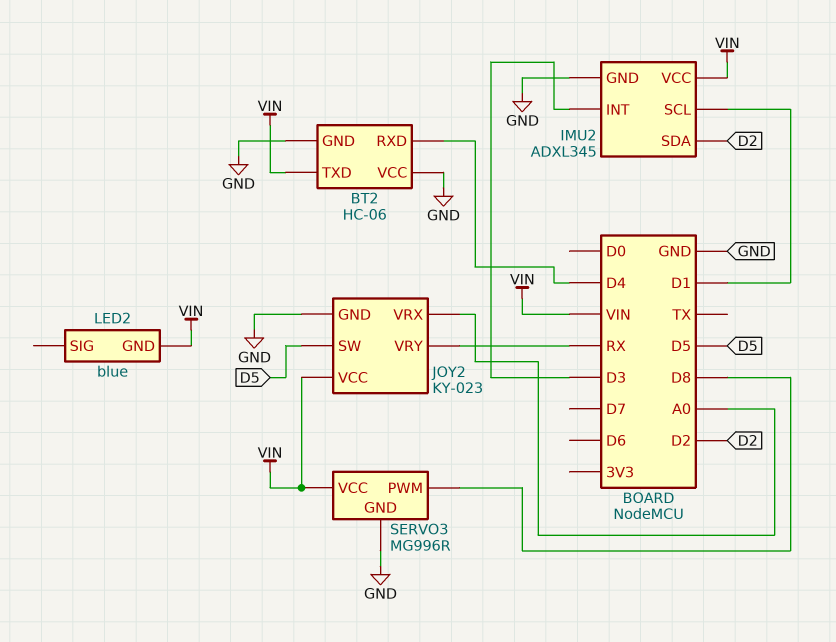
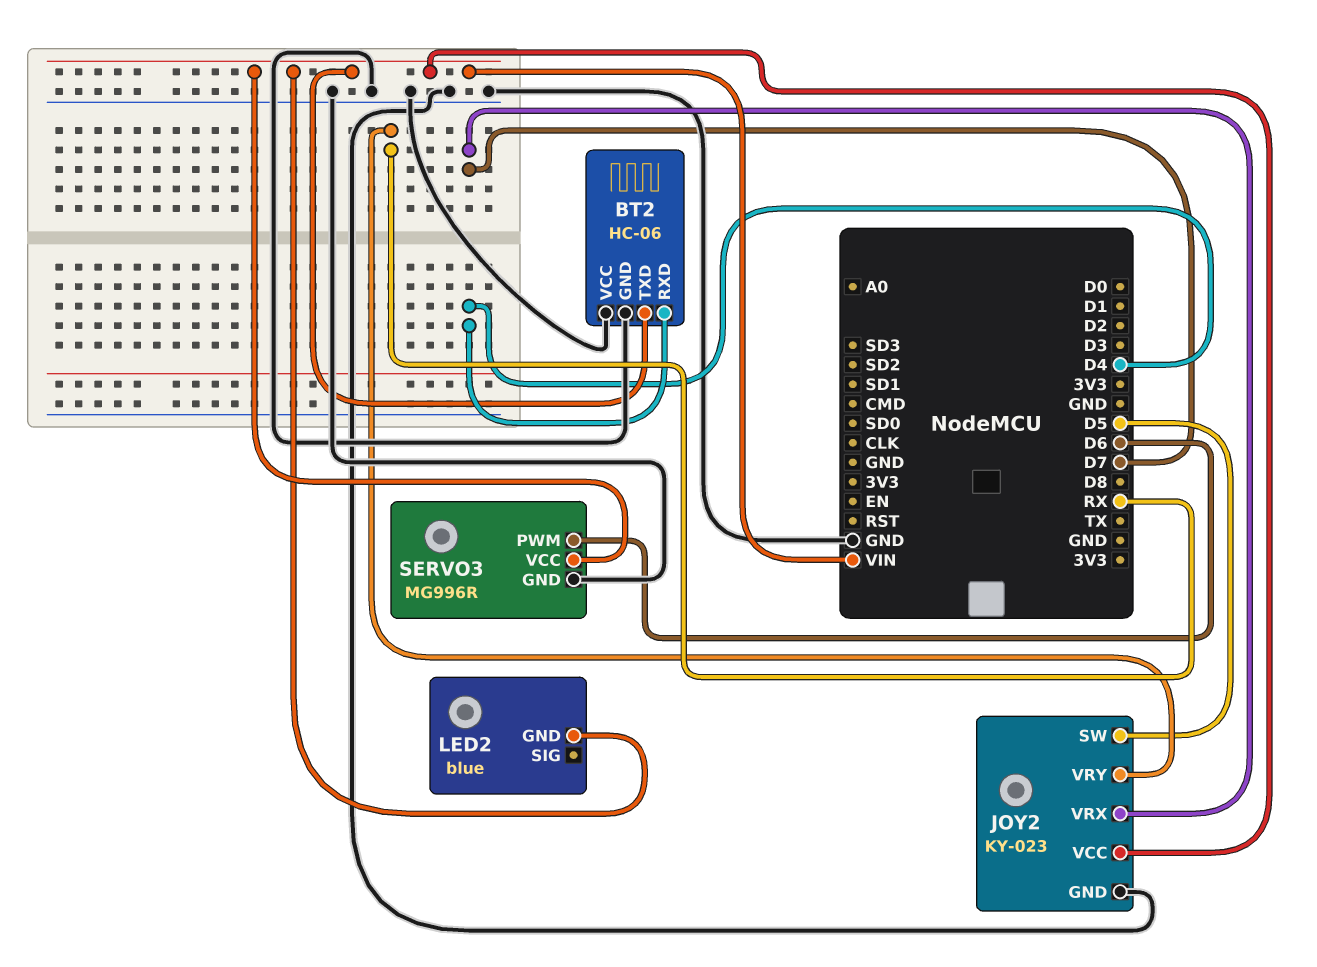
IMU2: ADXL345 -> none
IMU2 pin GND: GND -> none
IMU2 pin INT: D3 -> none
IMU2 pin SCL: D1 -> none
IMU2 pin SDA: D2 -> none
IMU2 pin VCC: VIN -> none
JOY2 pin VRX: A0 -> D7
SERVO3 pin PWM: D8 -> D6

